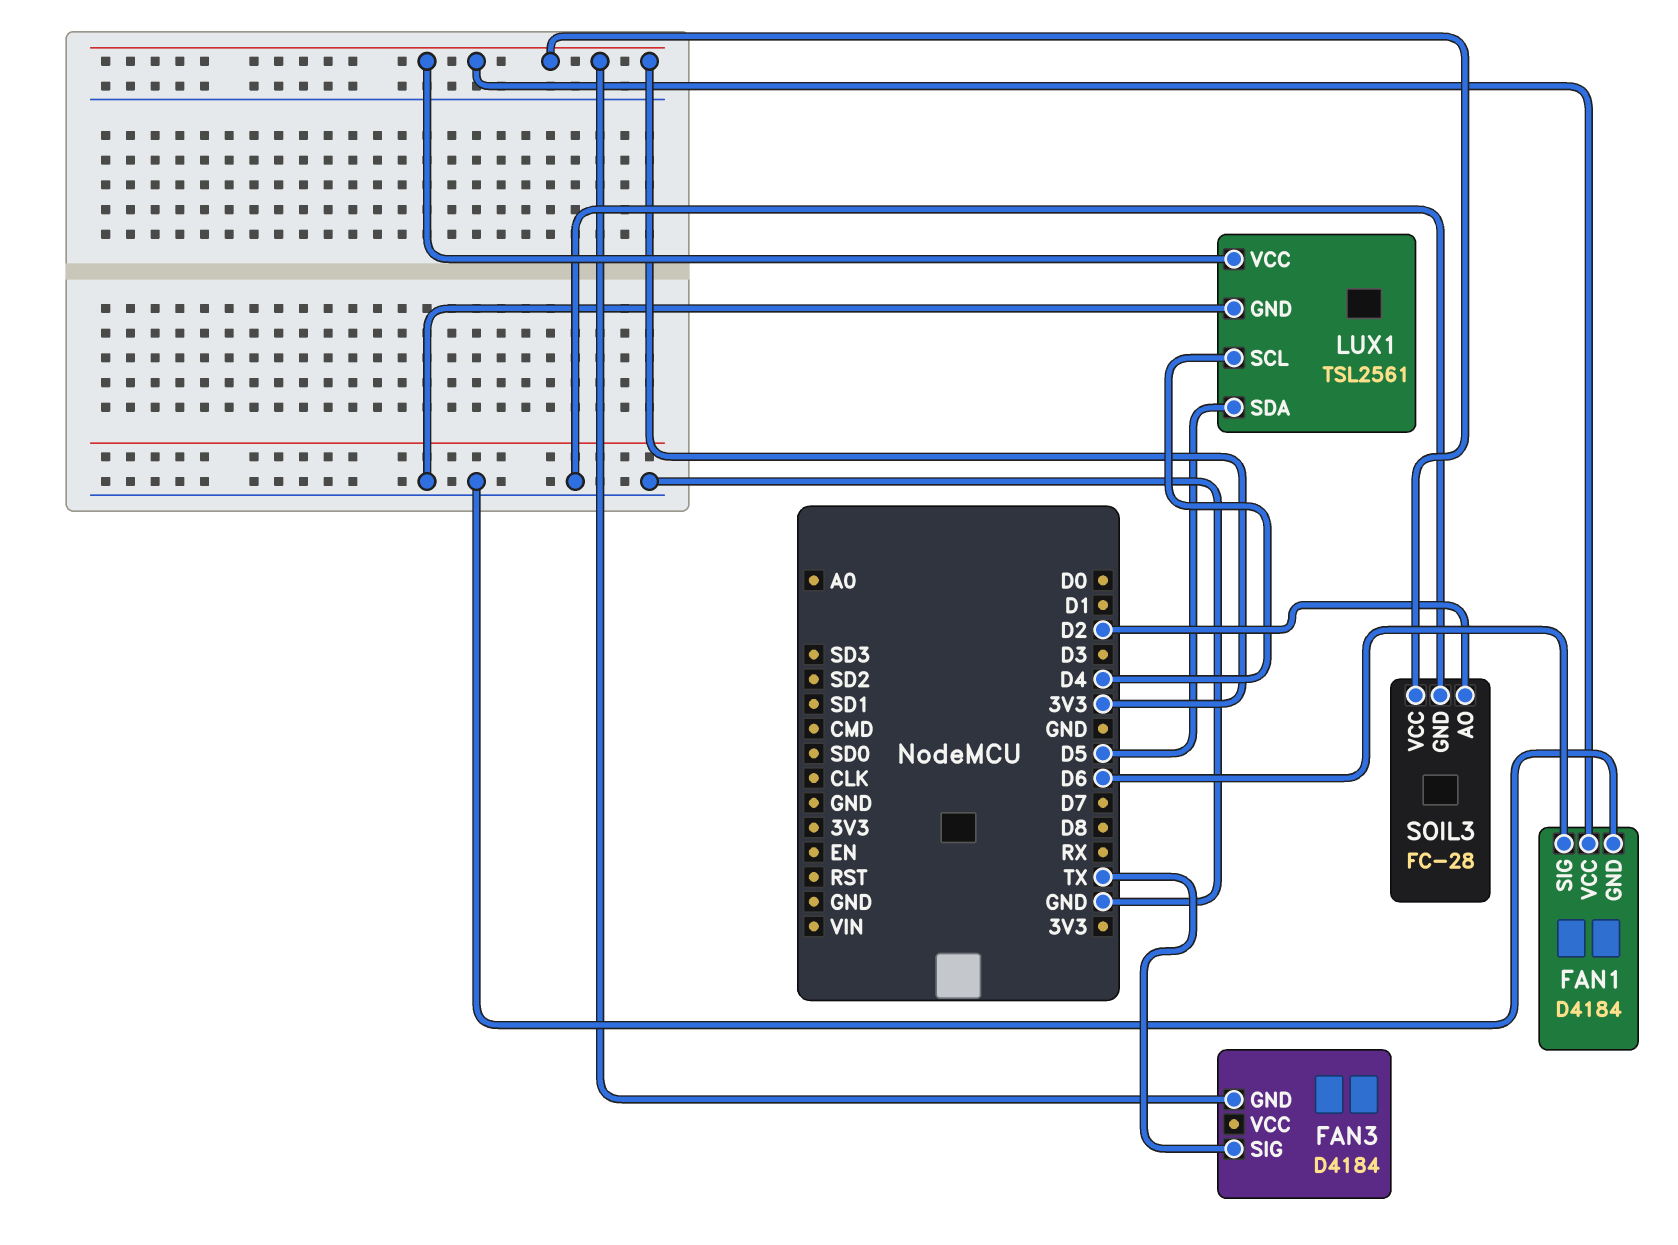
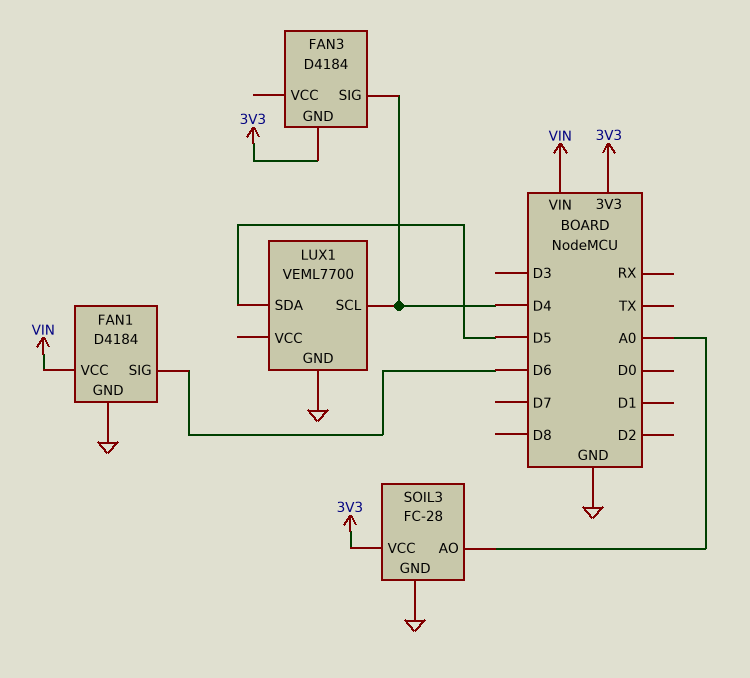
FAN1 pin VCC: 3V3 -> VIN
FAN3 pin SIG: TX -> D4
LUX1: TSL2561 -> VEML7700
LUX1 pin VCC: 3V3 -> none
SOIL3 pin AO: D2 -> A0

